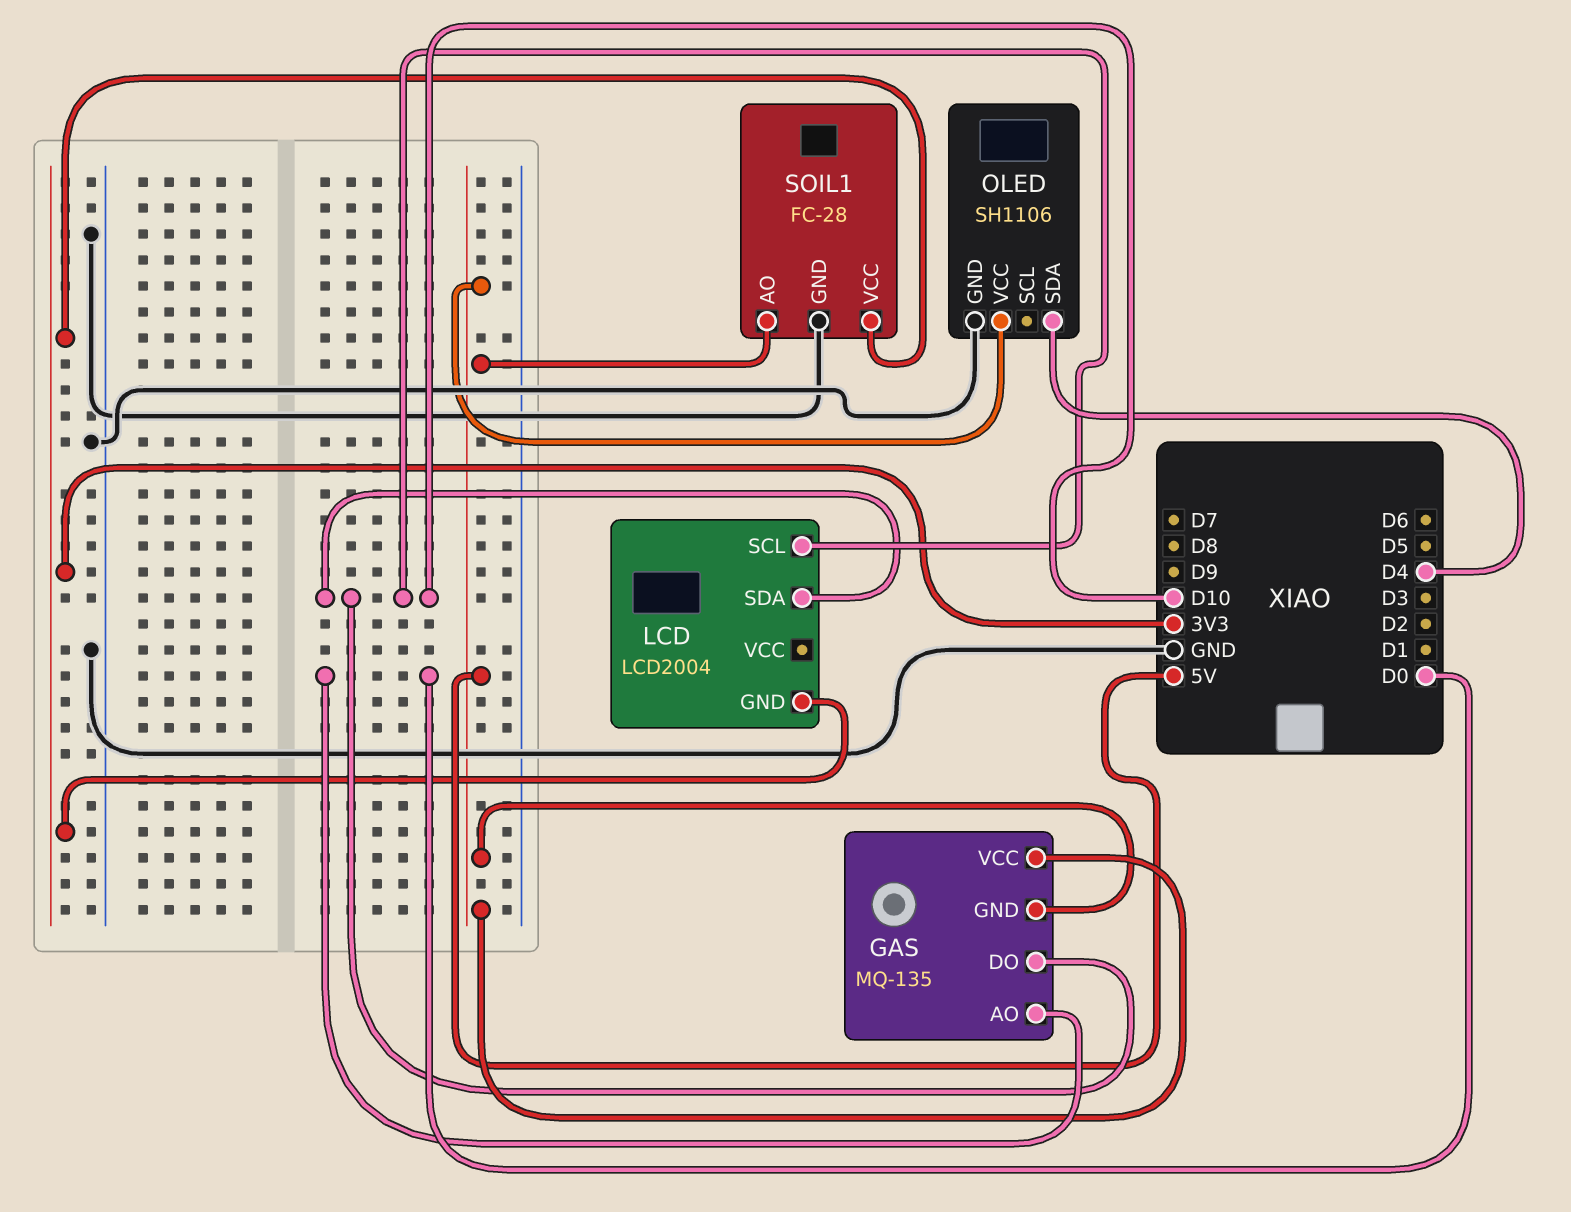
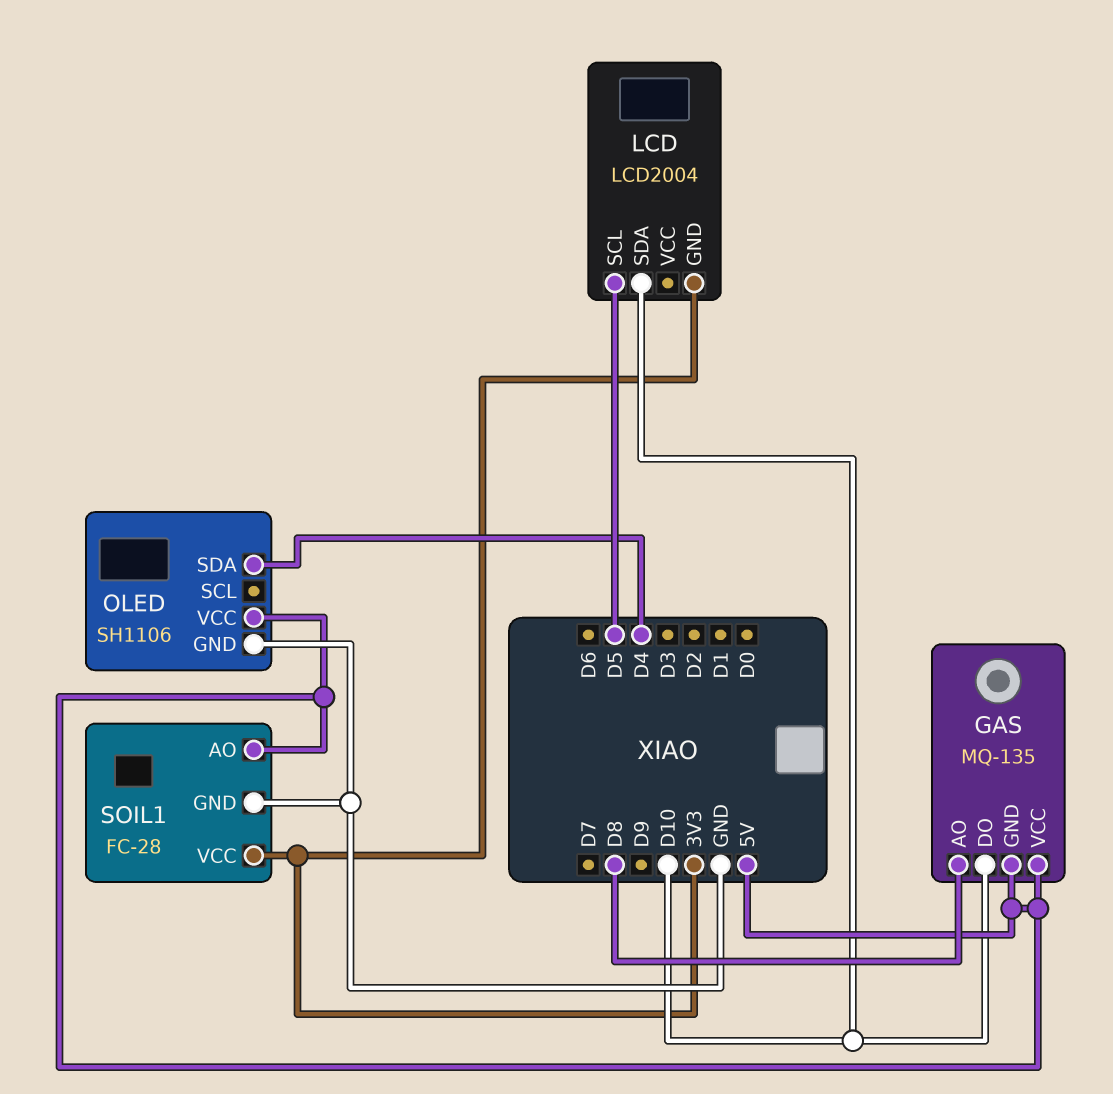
GAS pin AO: D0 -> D8
LCD pin SCL: D10 -> D5

